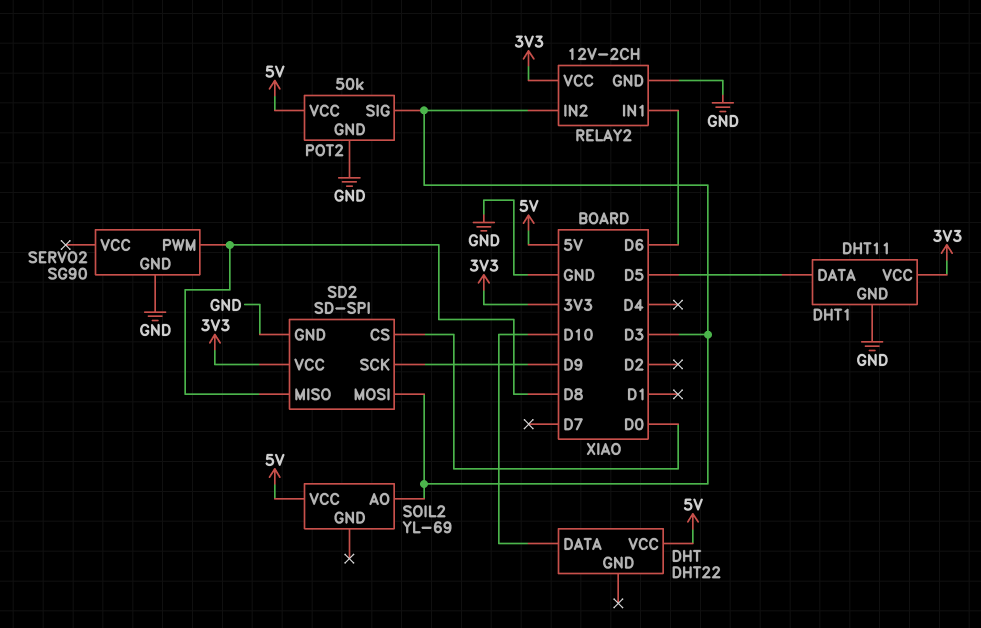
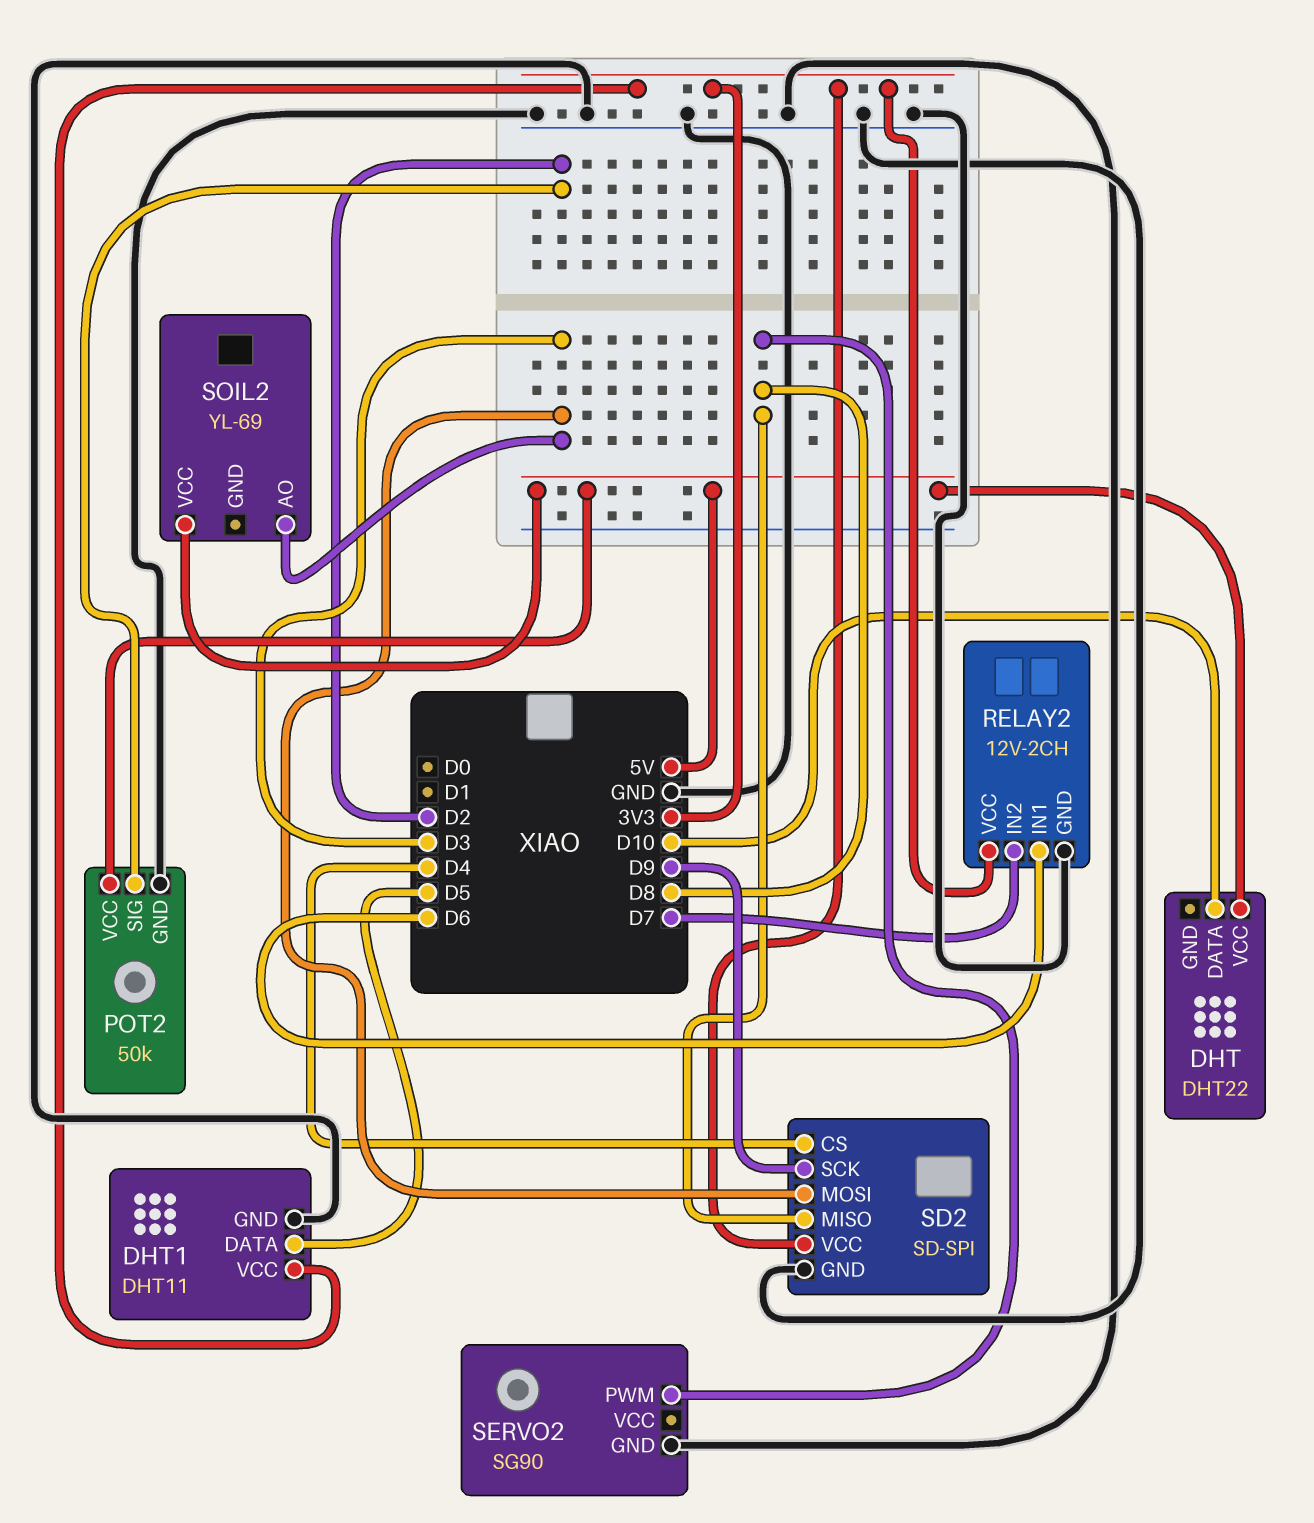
POT2 pin SIG: D3 -> D2
RELAY2 pin IN2: D3 -> D7
SD2 pin CS: D0 -> D4

